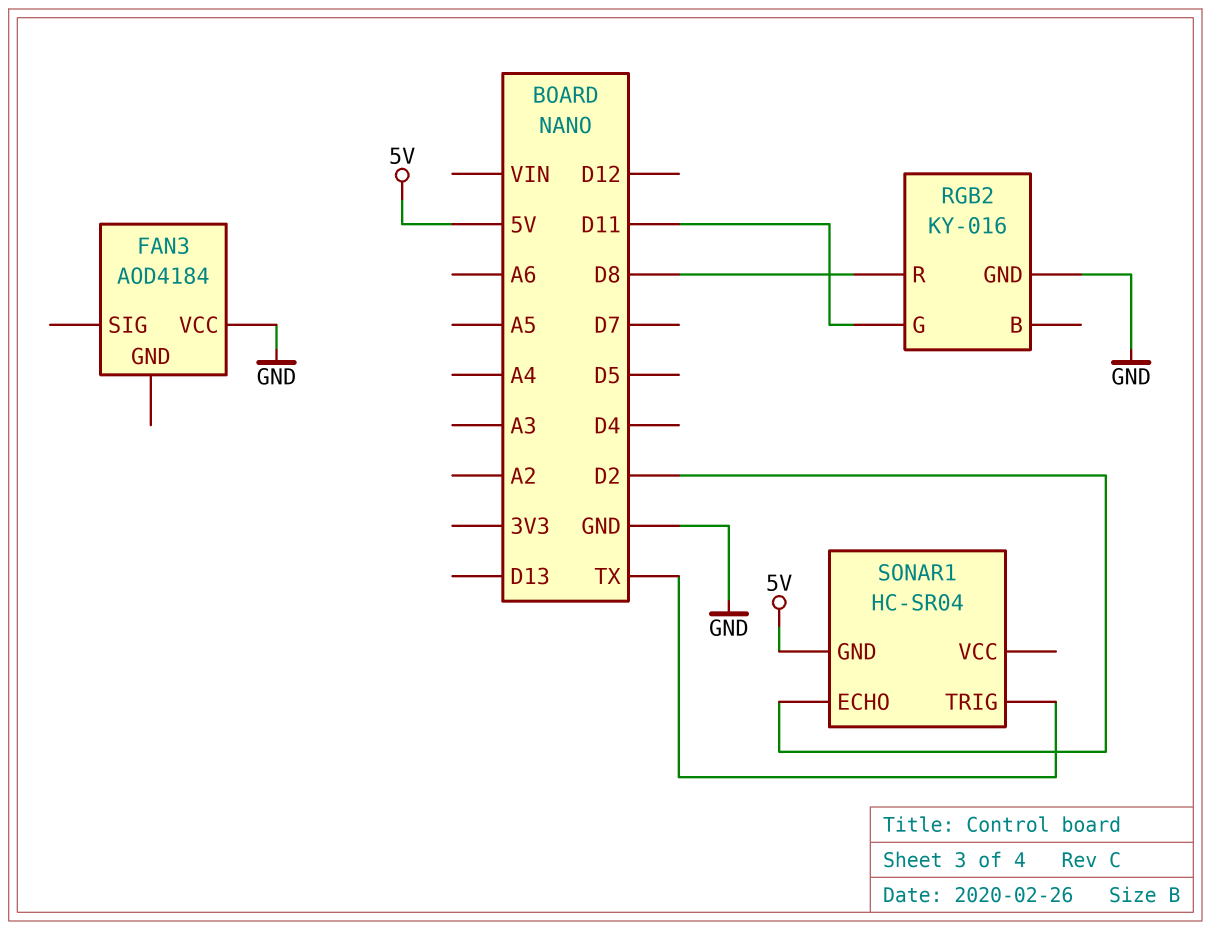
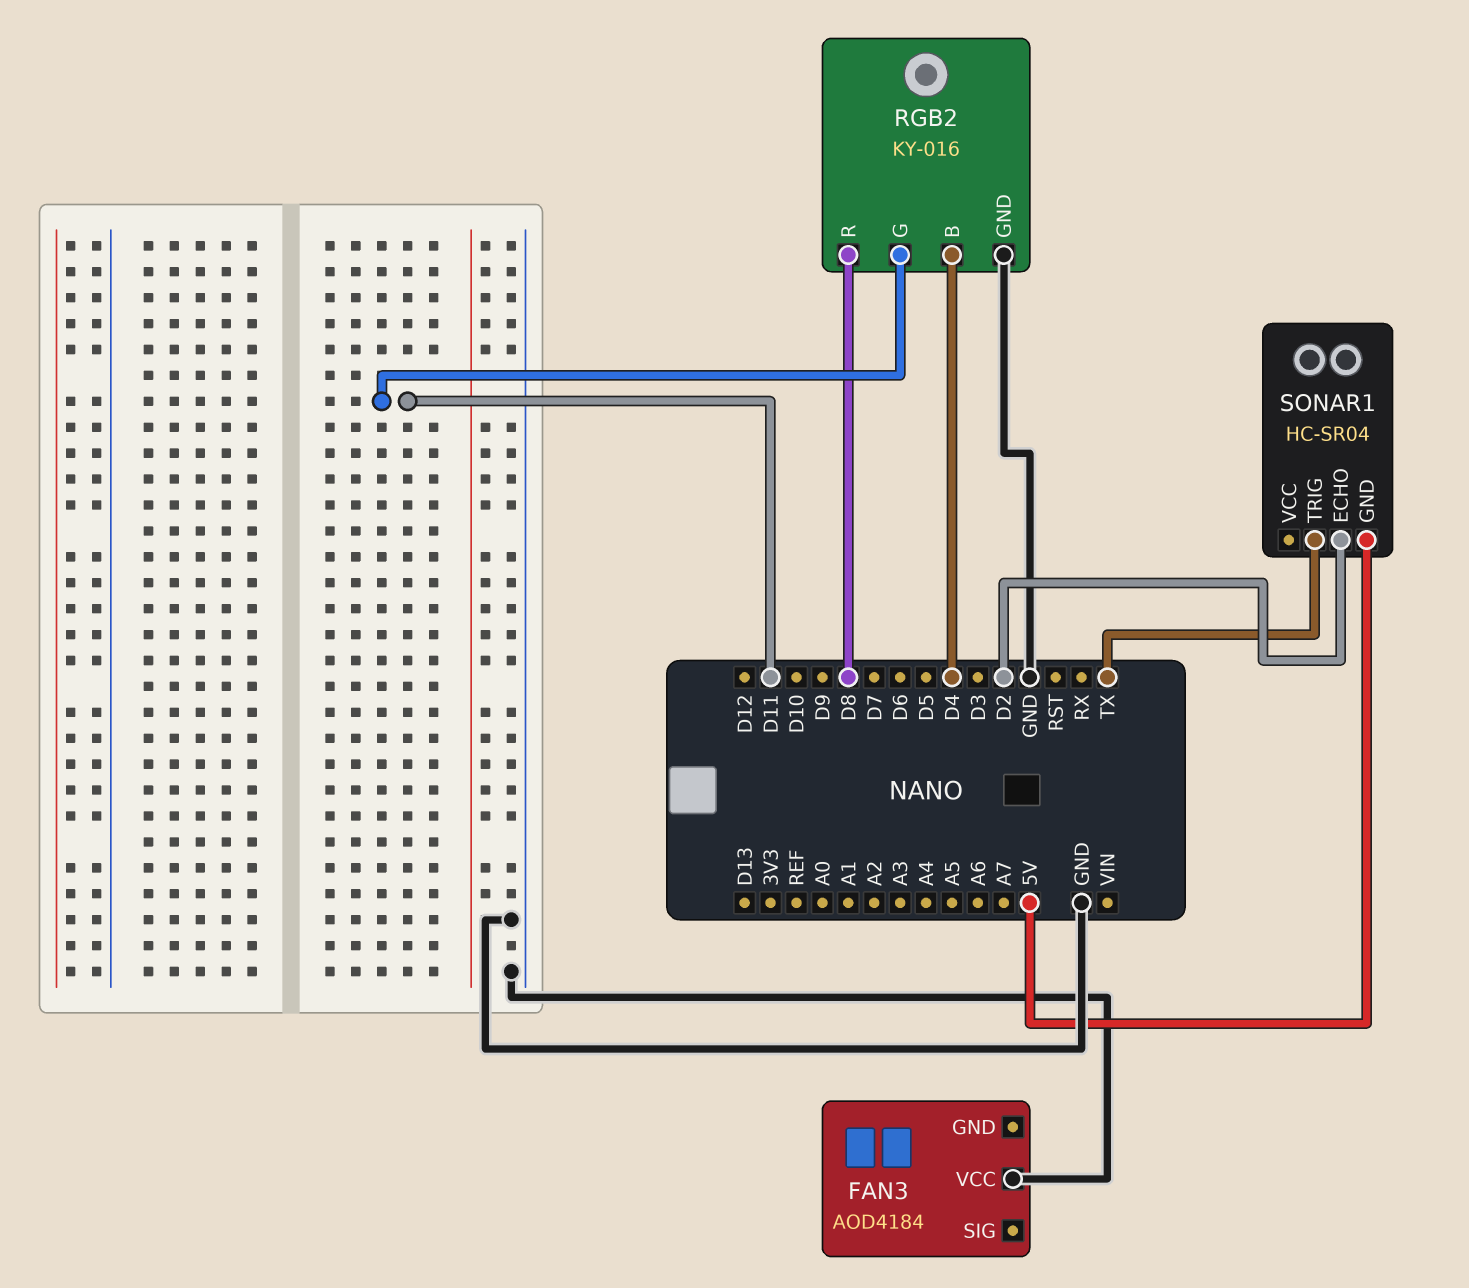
RGB2 pin B: none -> D4

